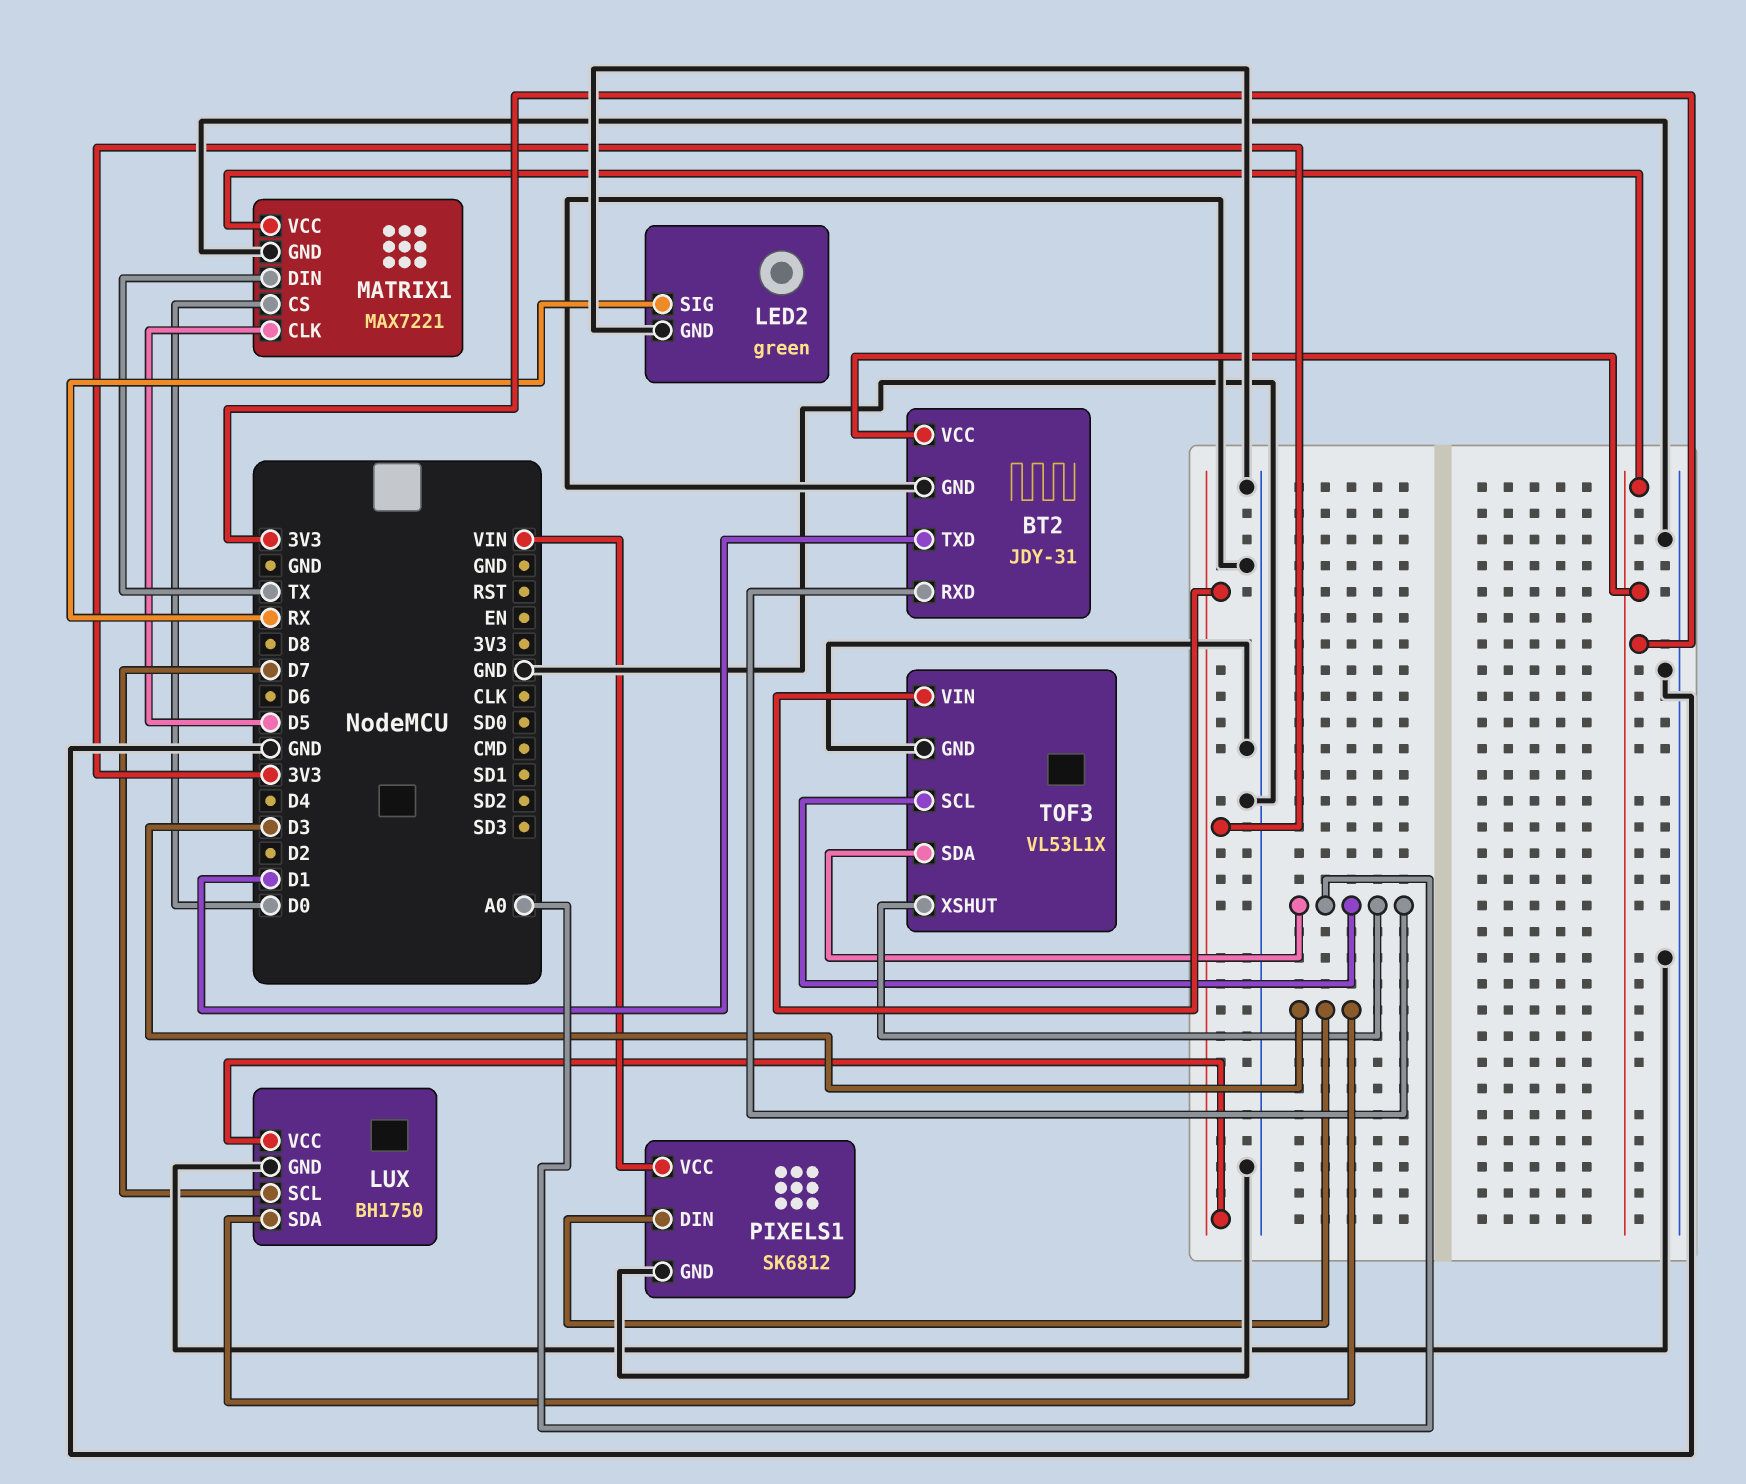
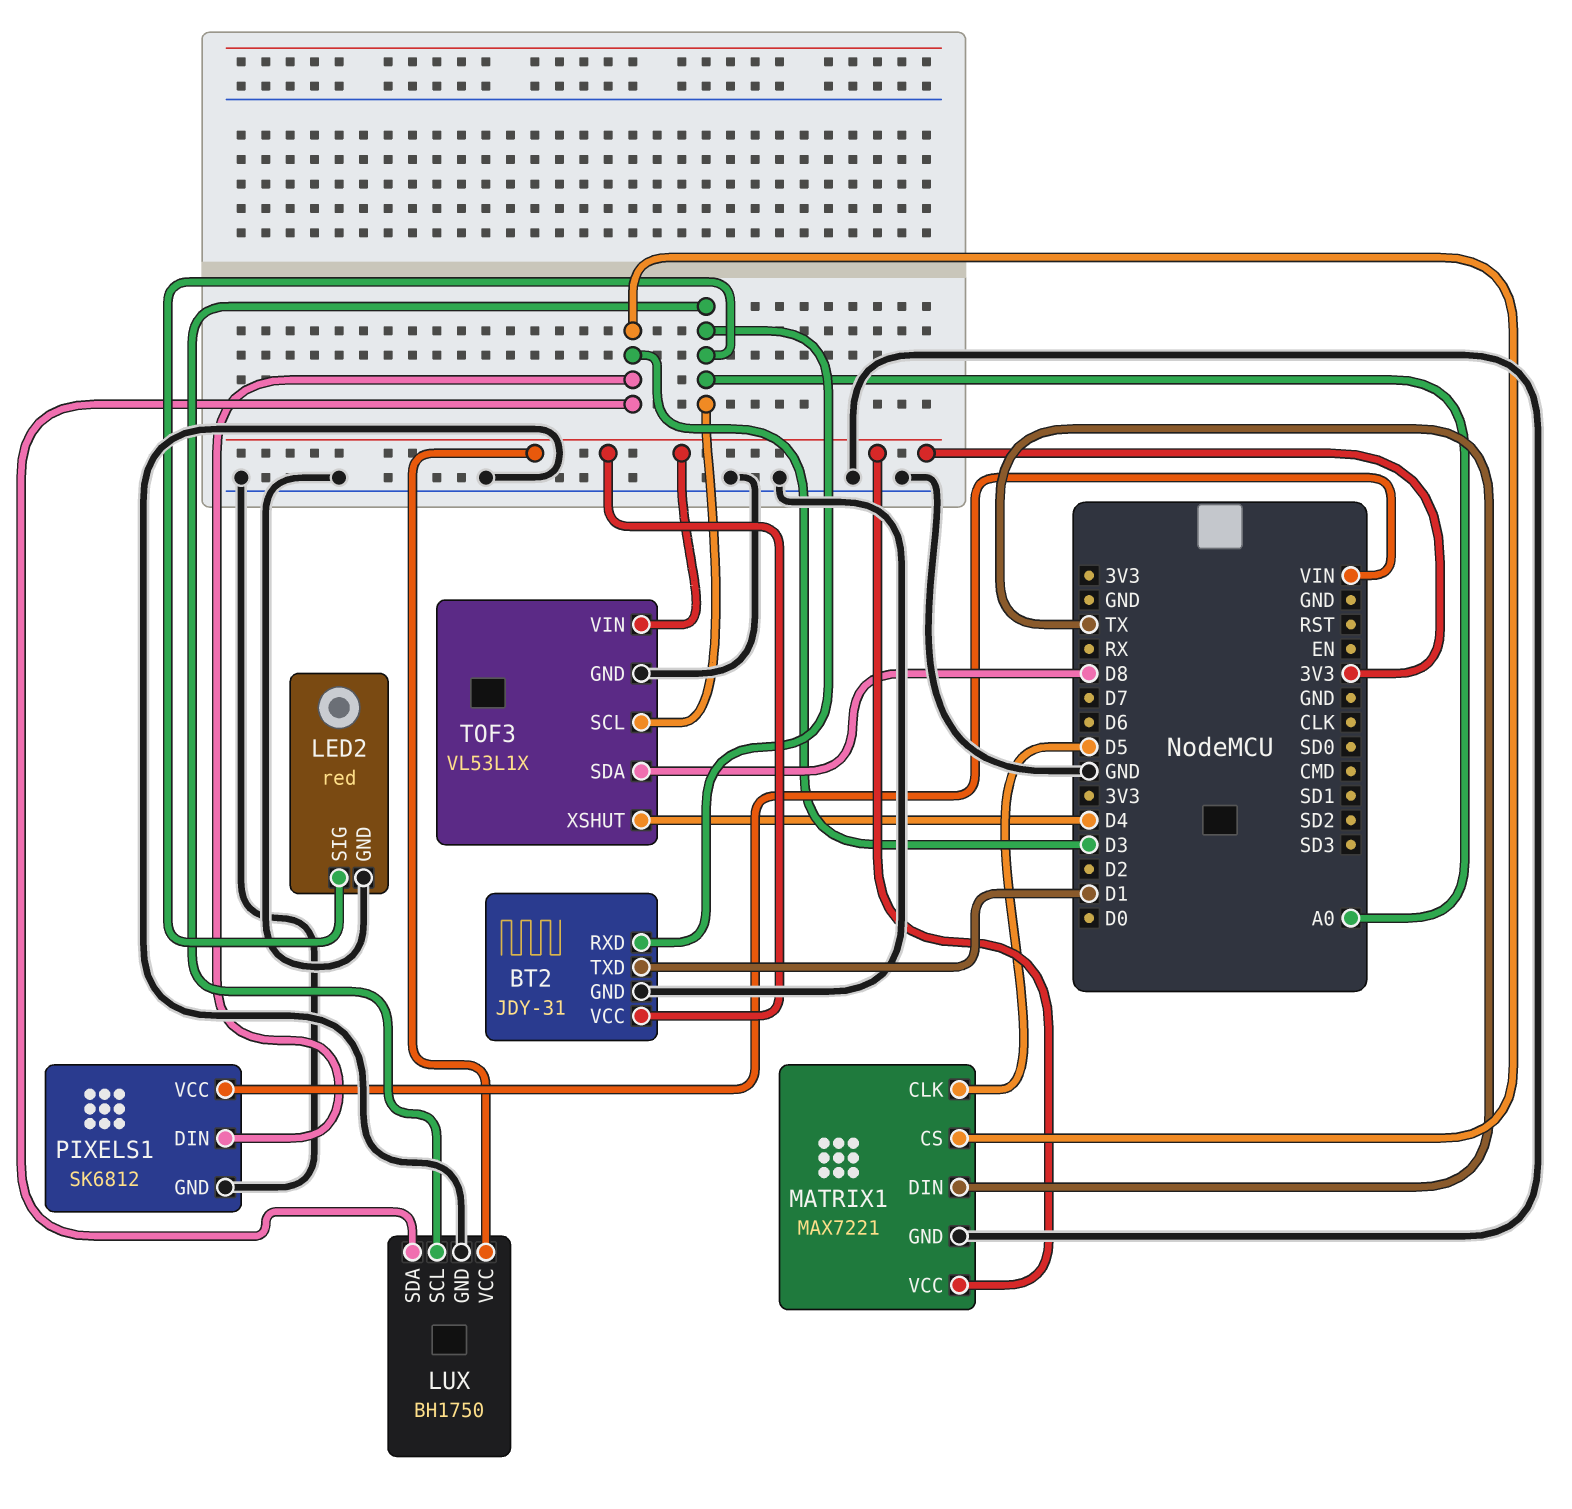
LED2: green -> red
LED2 pin SIG: RX -> A0
LUX pin SCL: D7 -> A0
MATRIX1 pin CS: D0 -> D3
TOF3 pin SDA: A0 -> D8
TOF3 pin XSHUT: A0 -> D4

